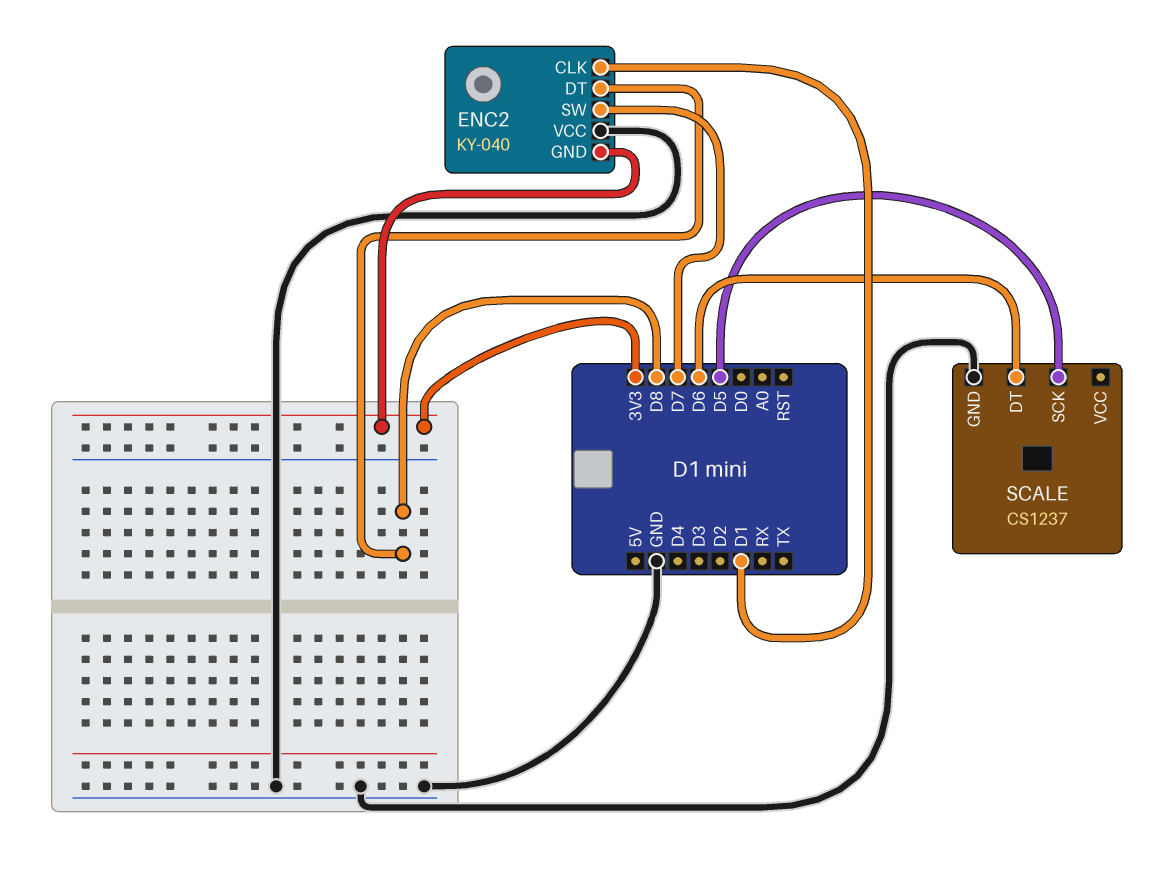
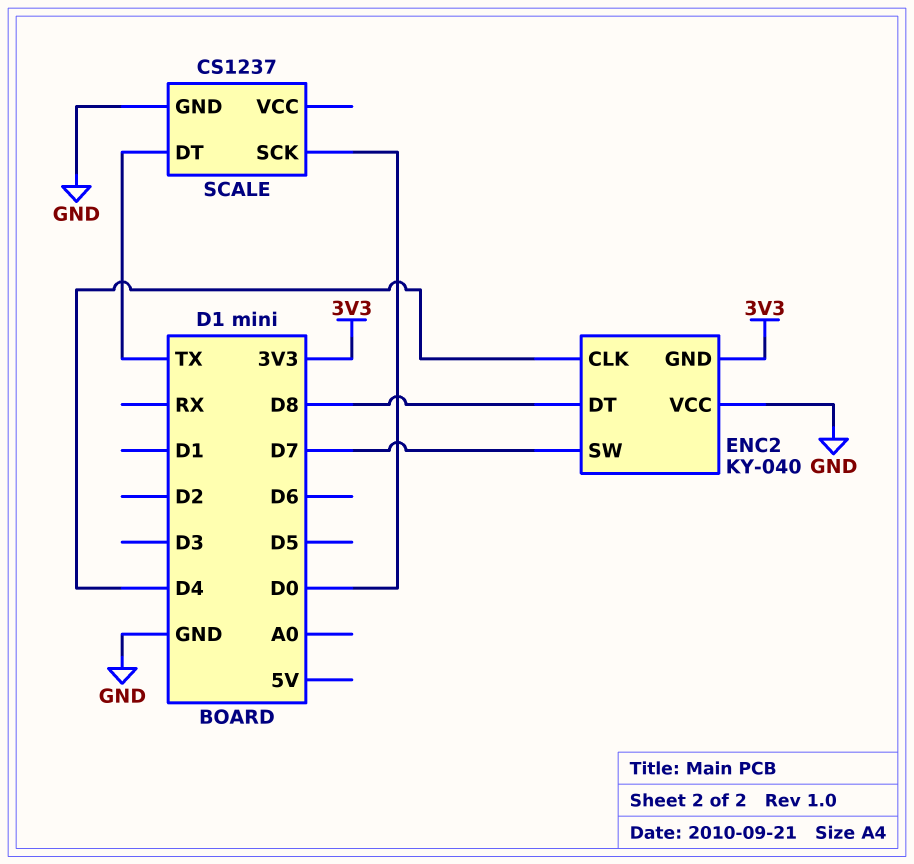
ENC2 pin CLK: D1 -> D4
SCALE pin DT: D6 -> TX
SCALE pin SCK: D5 -> D0

